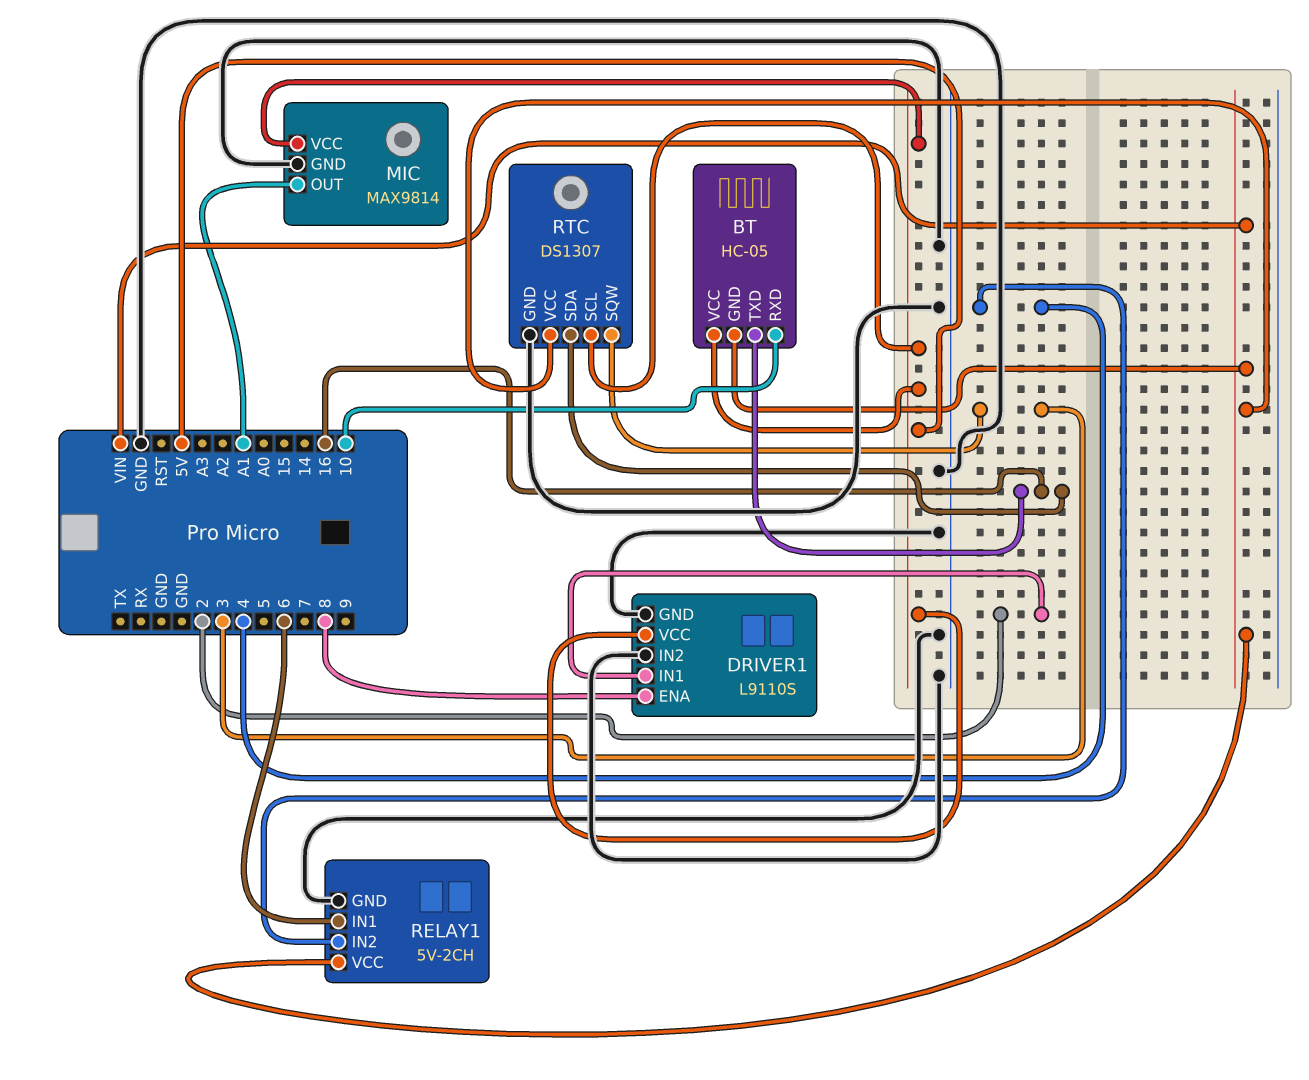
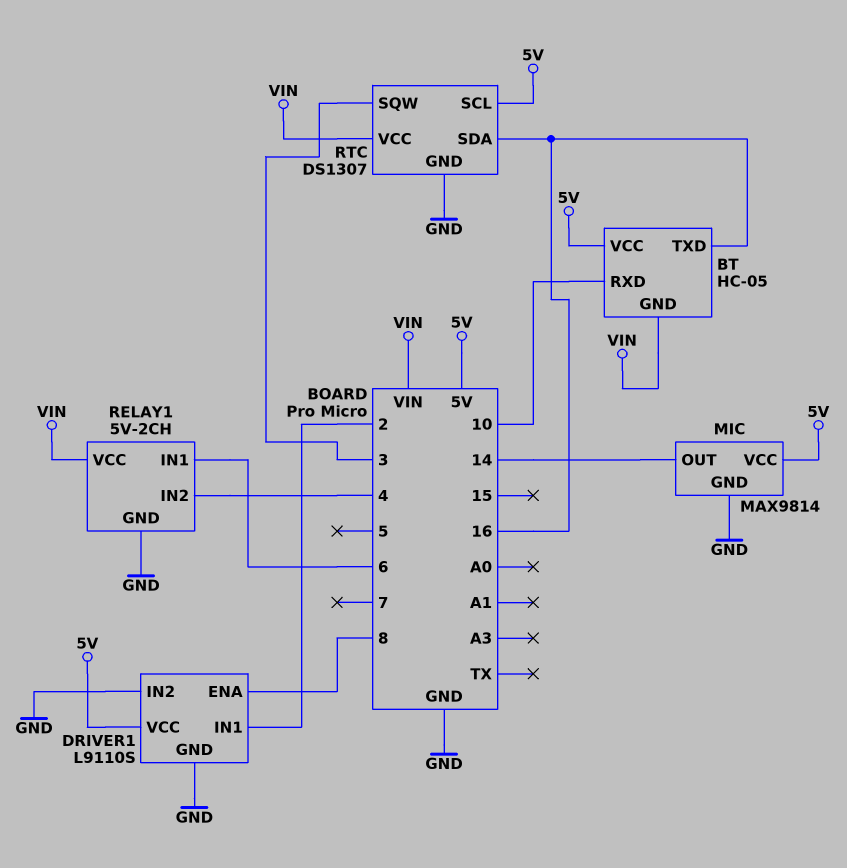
MIC pin OUT: A1 -> 14

